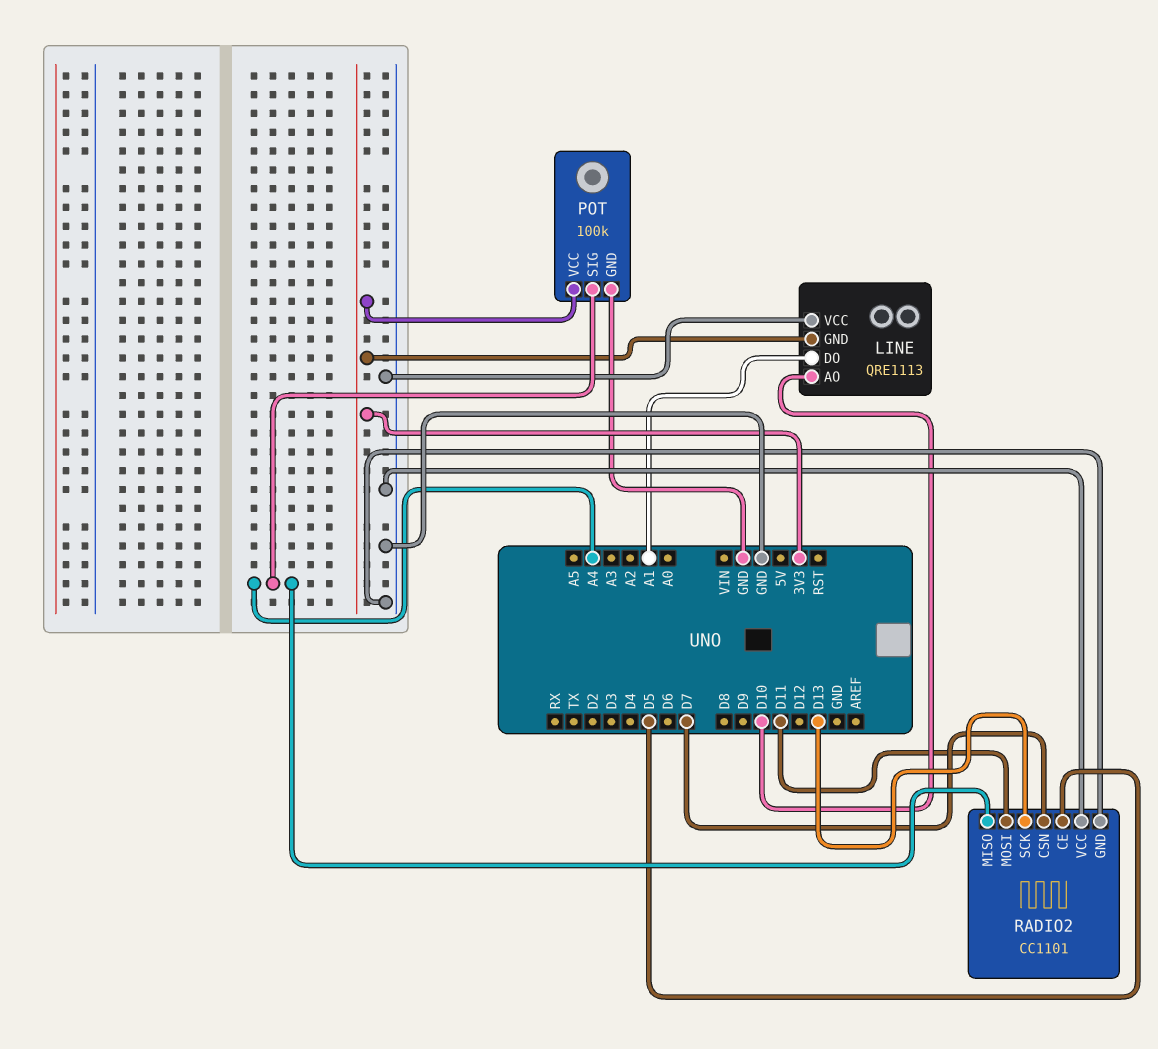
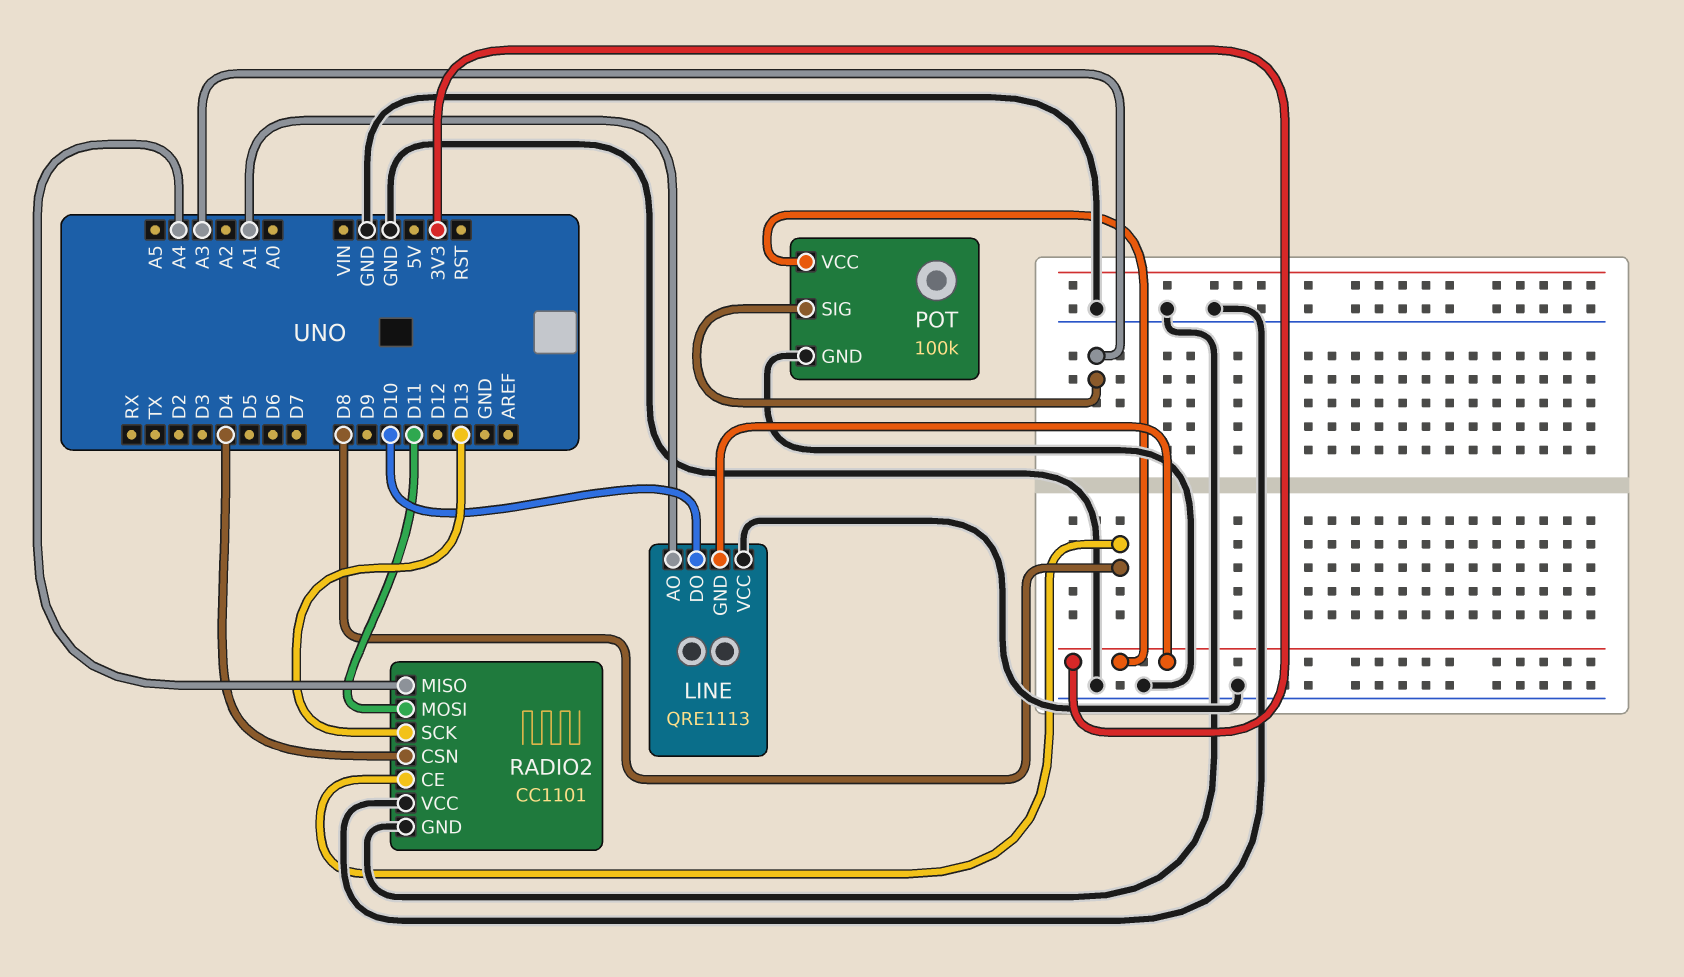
LINE pin AO: D10 -> A1
LINE pin DO: A1 -> D10
POT pin SIG: A4 -> A3
RADIO2 pin CE: D5 -> D8
RADIO2 pin CSN: D7 -> D4

